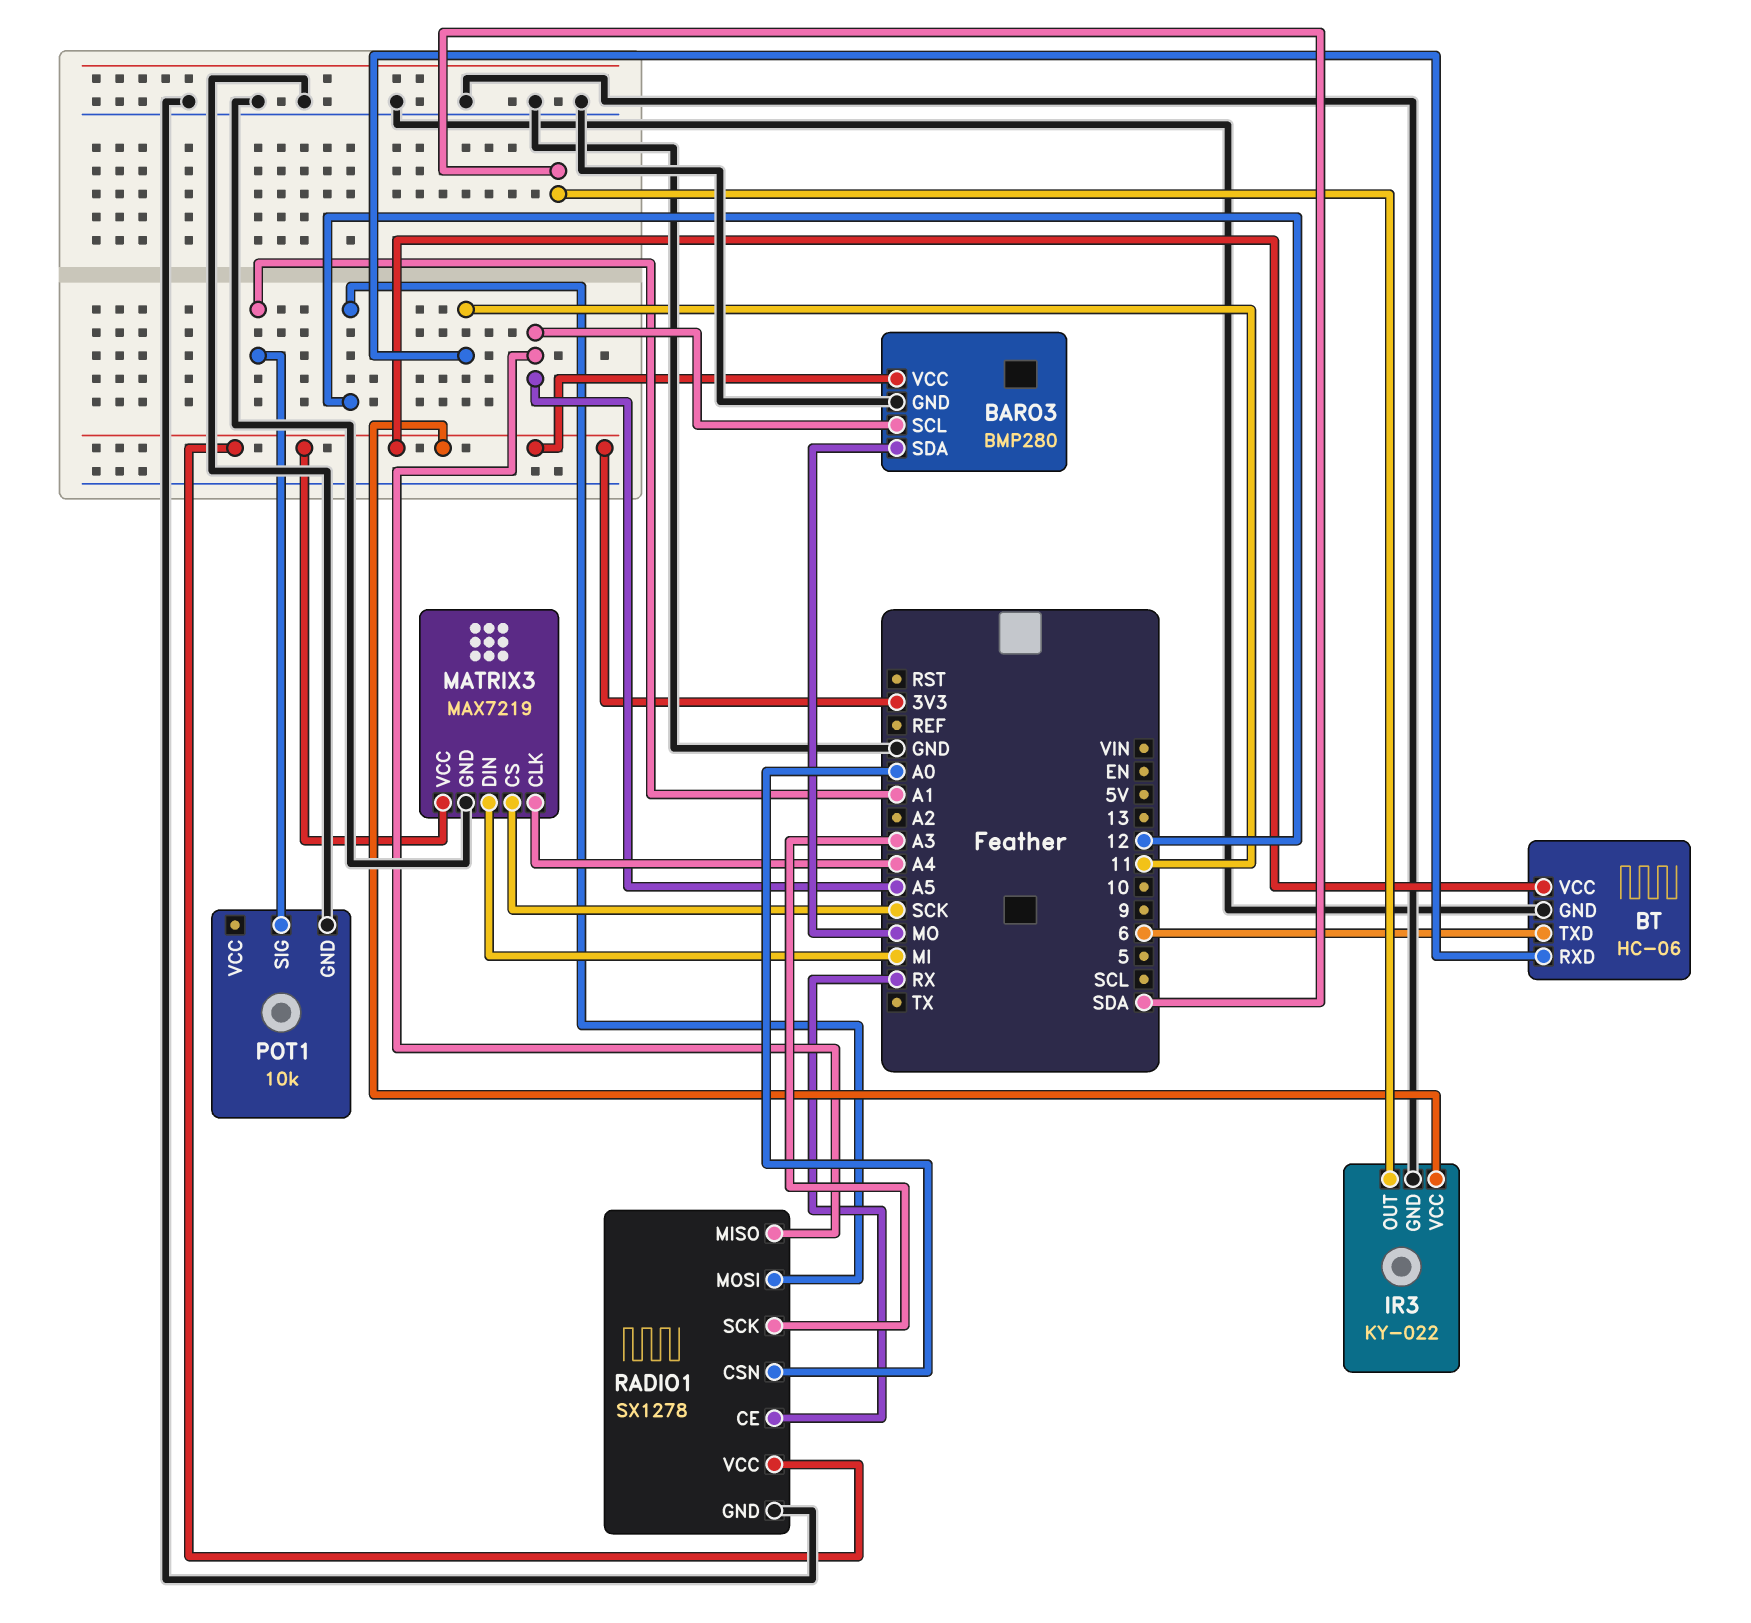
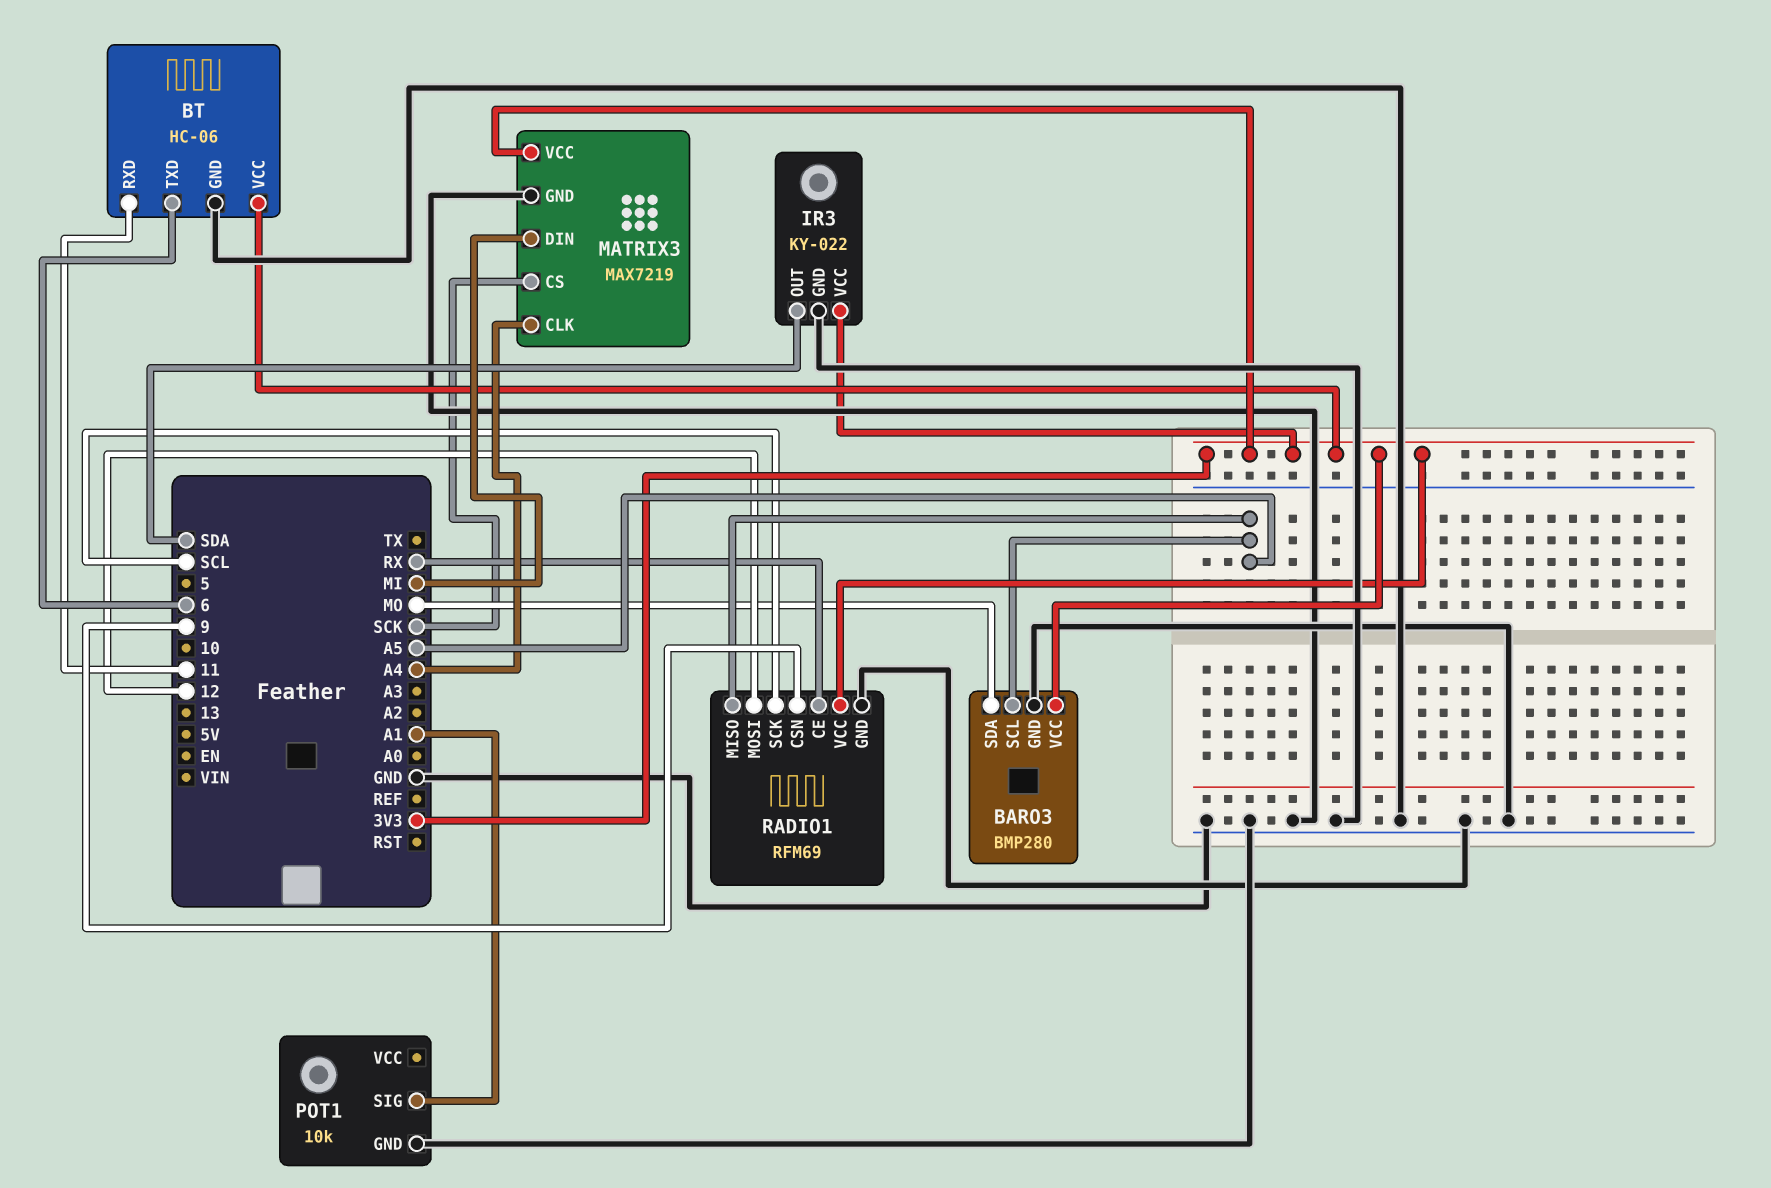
RADIO1: SX1278 -> RFM69
RADIO1 pin CSN: A0 -> 9
RADIO1 pin SCK: A3 -> SCL

